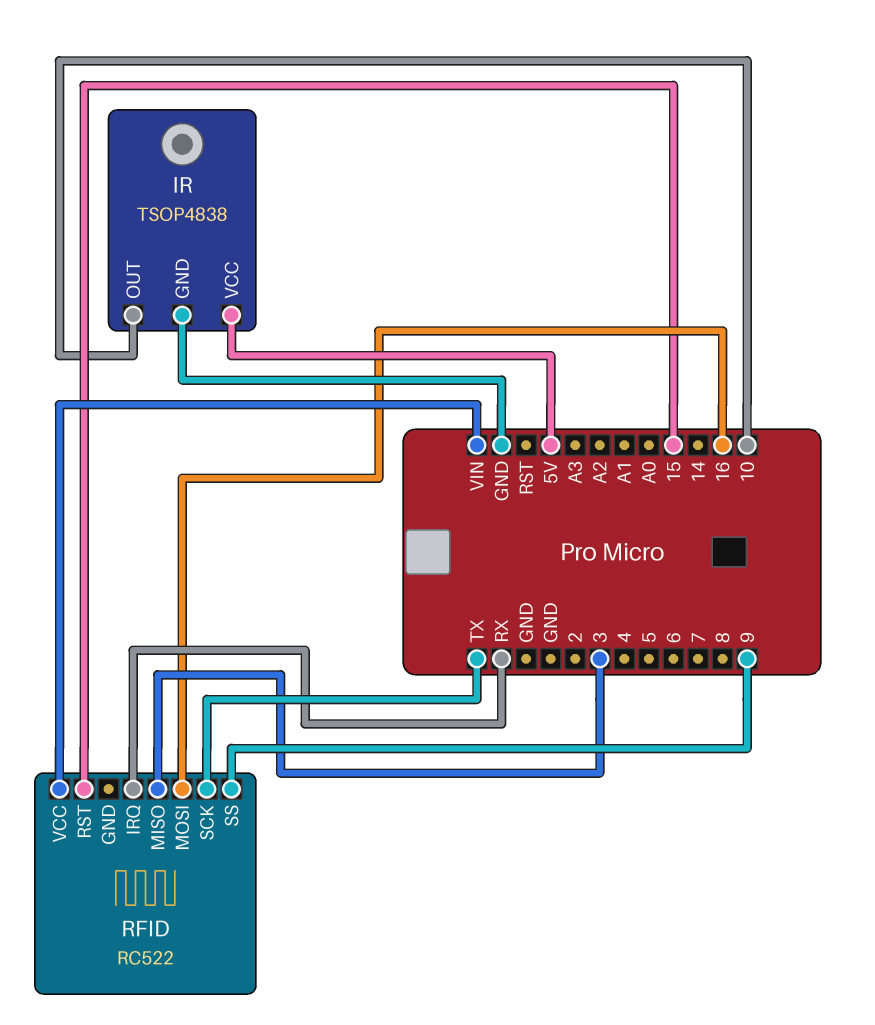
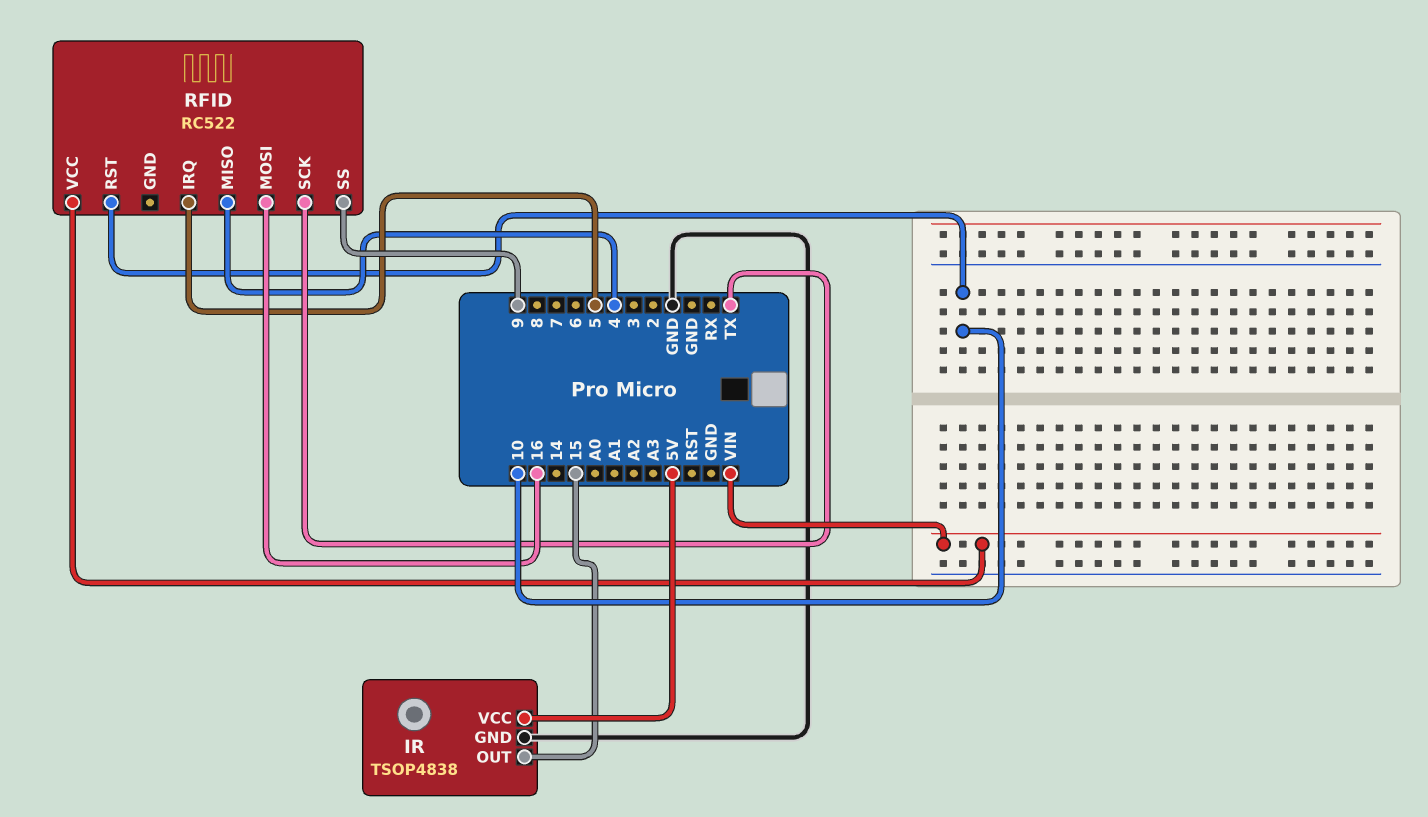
IR pin OUT: 10 -> 15
RFID pin IRQ: RX -> 5
RFID pin MISO: 3 -> 4
RFID pin RST: 15 -> 10

